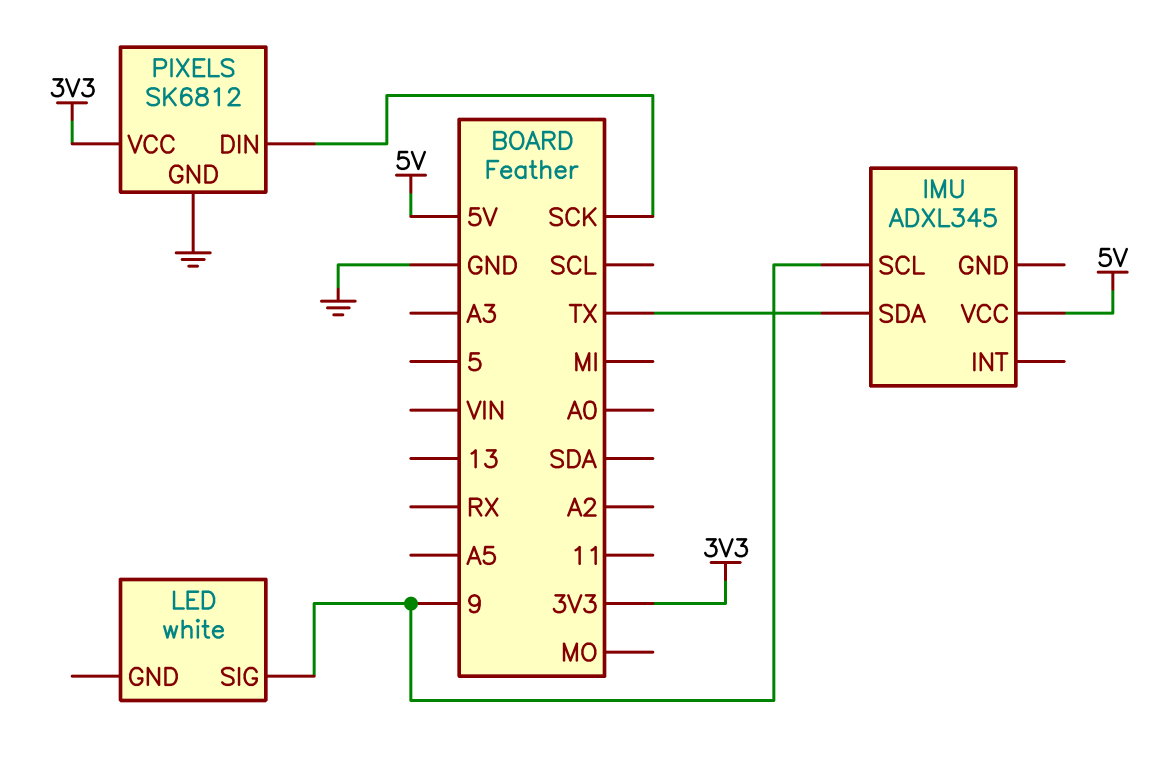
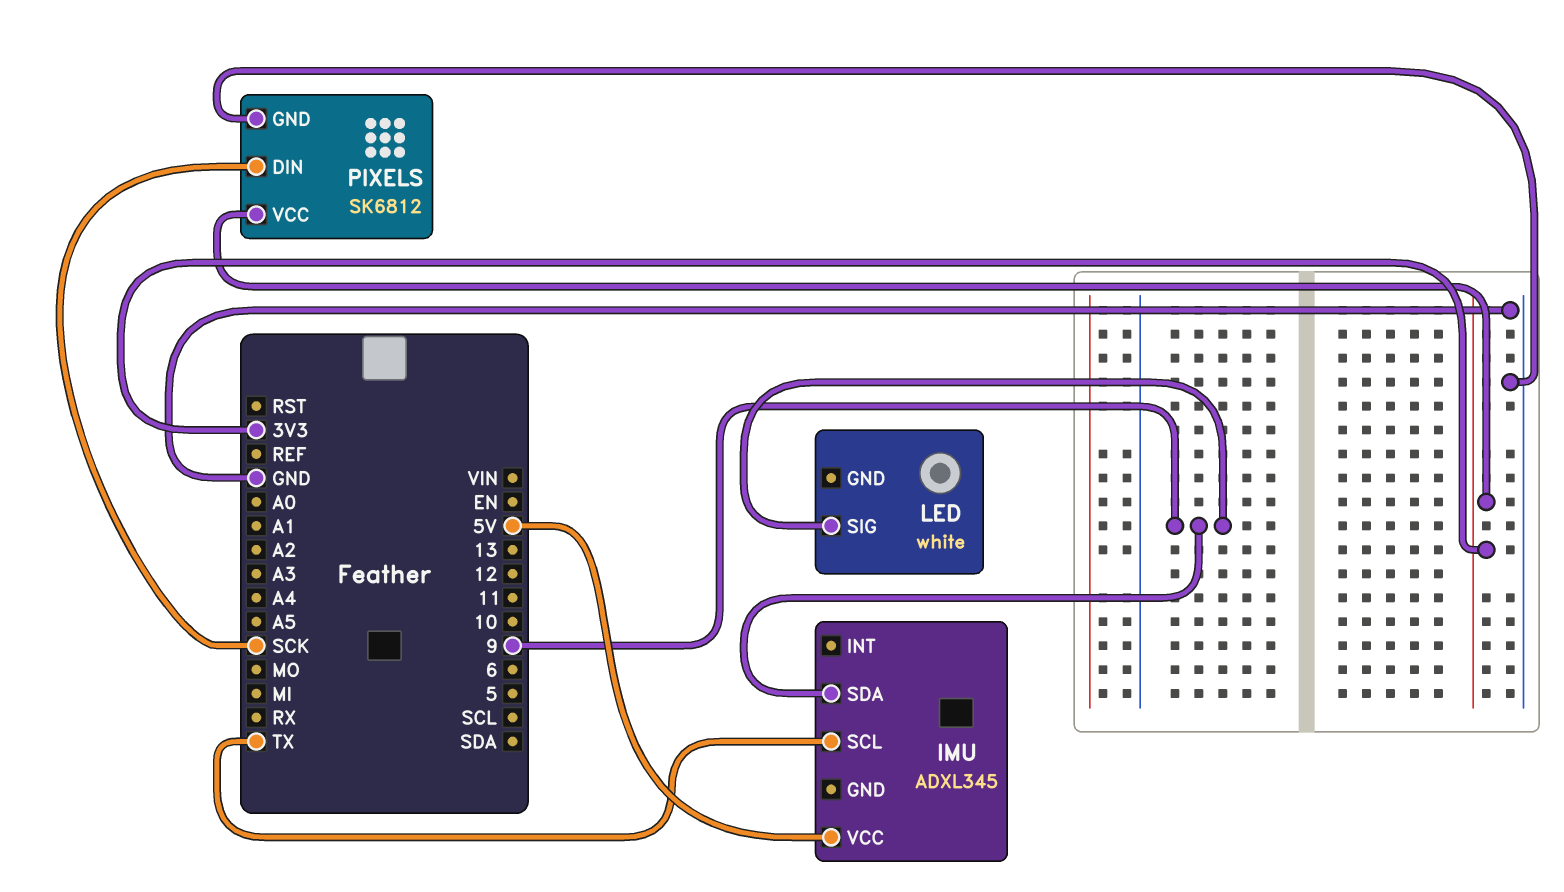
IMU pin SCL: 9 -> TX
IMU pin SDA: TX -> 9

